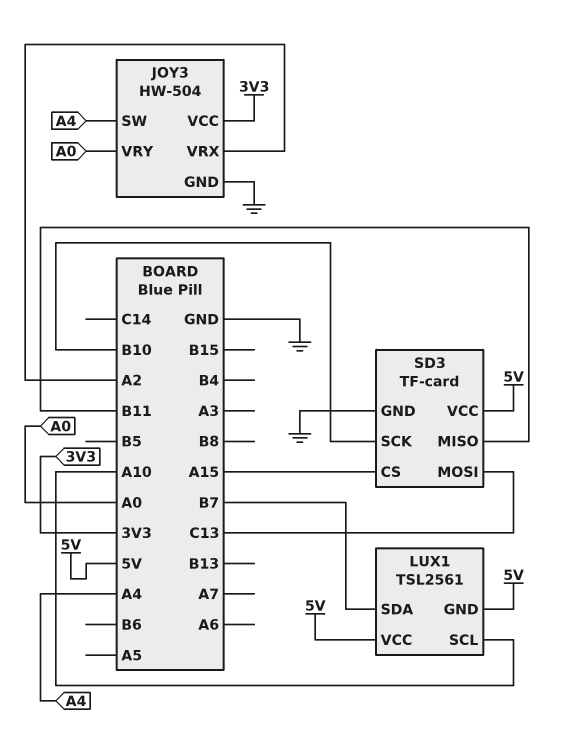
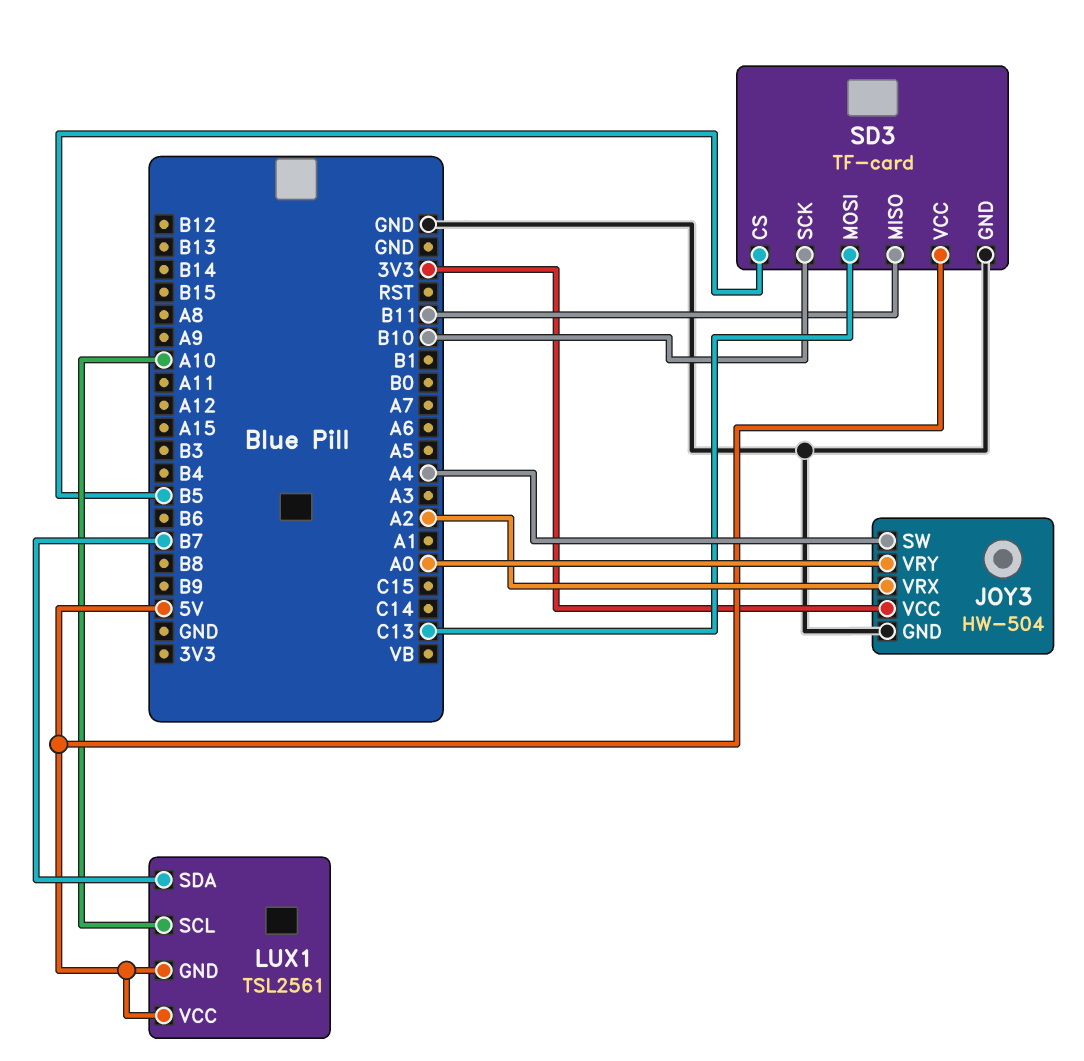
SD3 pin CS: A15 -> B5

